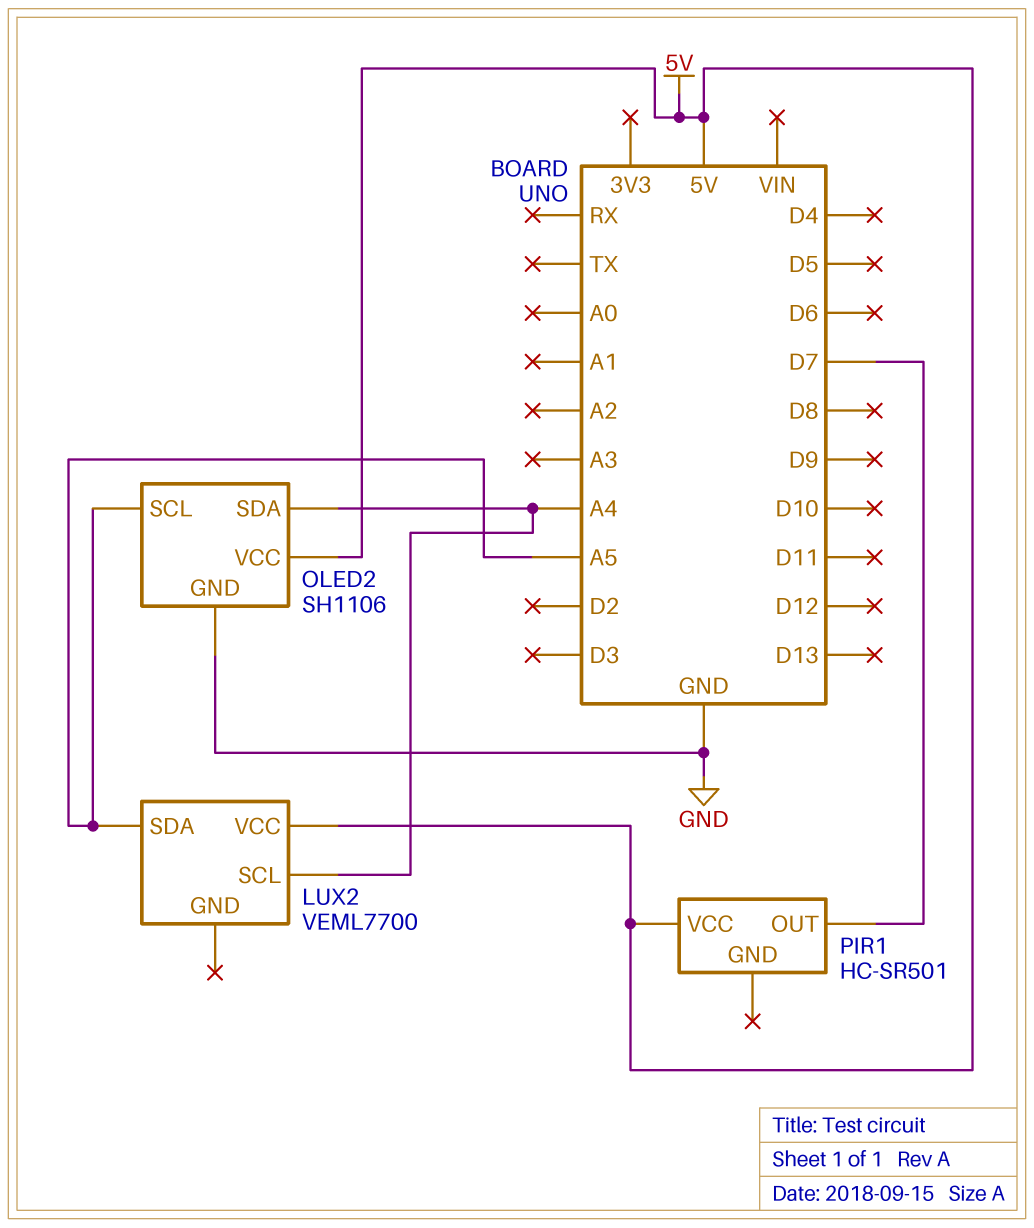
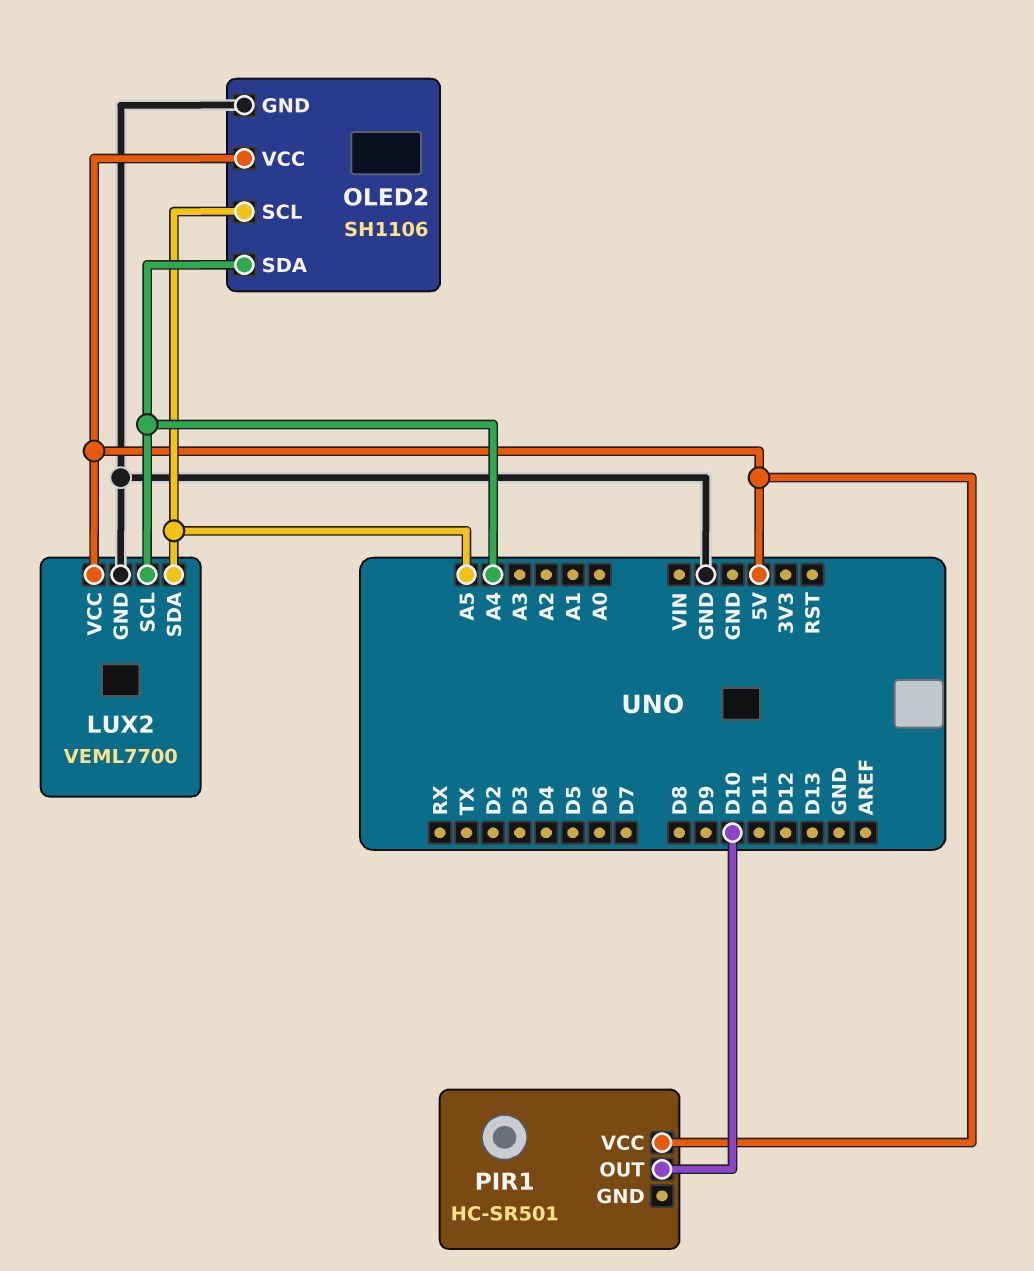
LUX2 pin GND: none -> GND
PIR1 pin OUT: D7 -> D10

